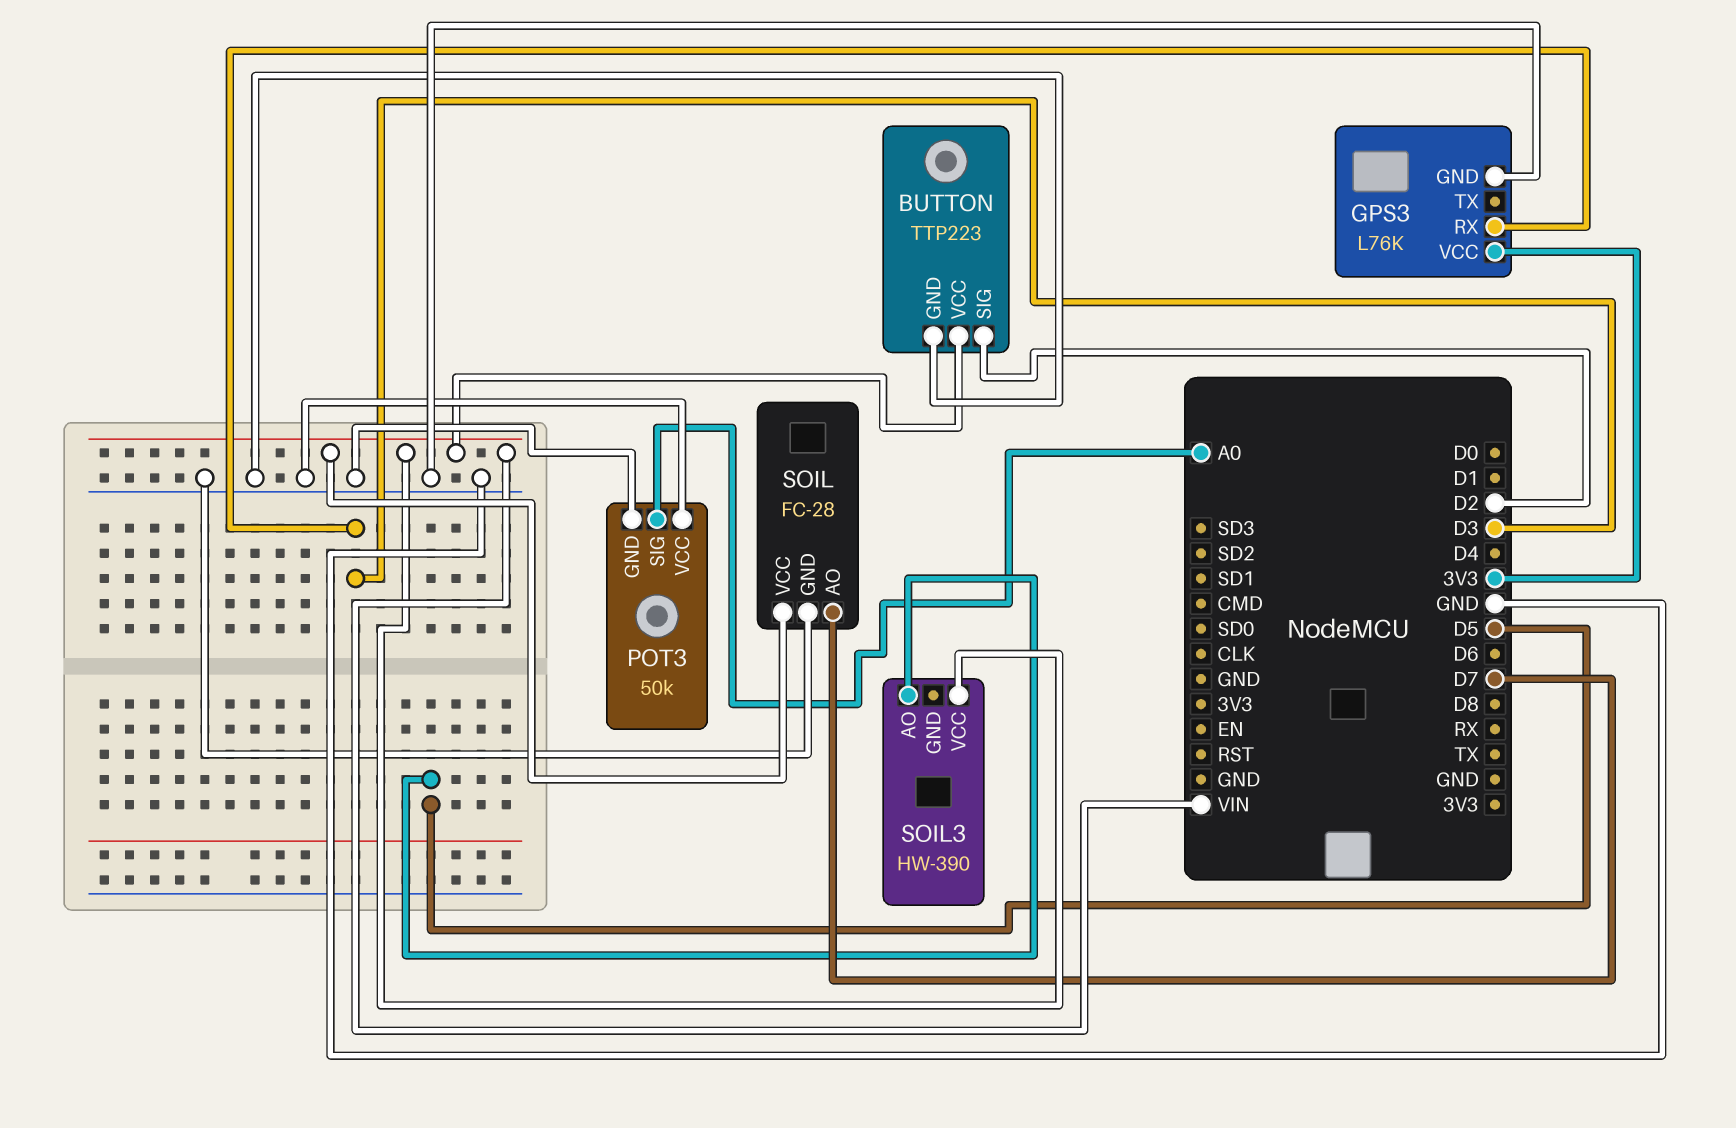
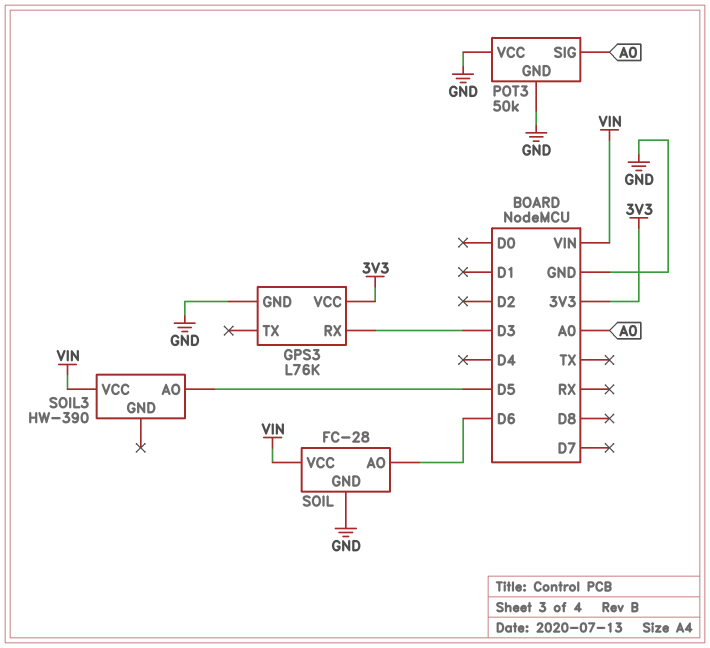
BUTTON: TTP223 -> none
BUTTON pin GND: GND -> none
BUTTON pin SIG: D2 -> none
BUTTON pin VCC: VIN -> none
SOIL pin AO: D7 -> D6

